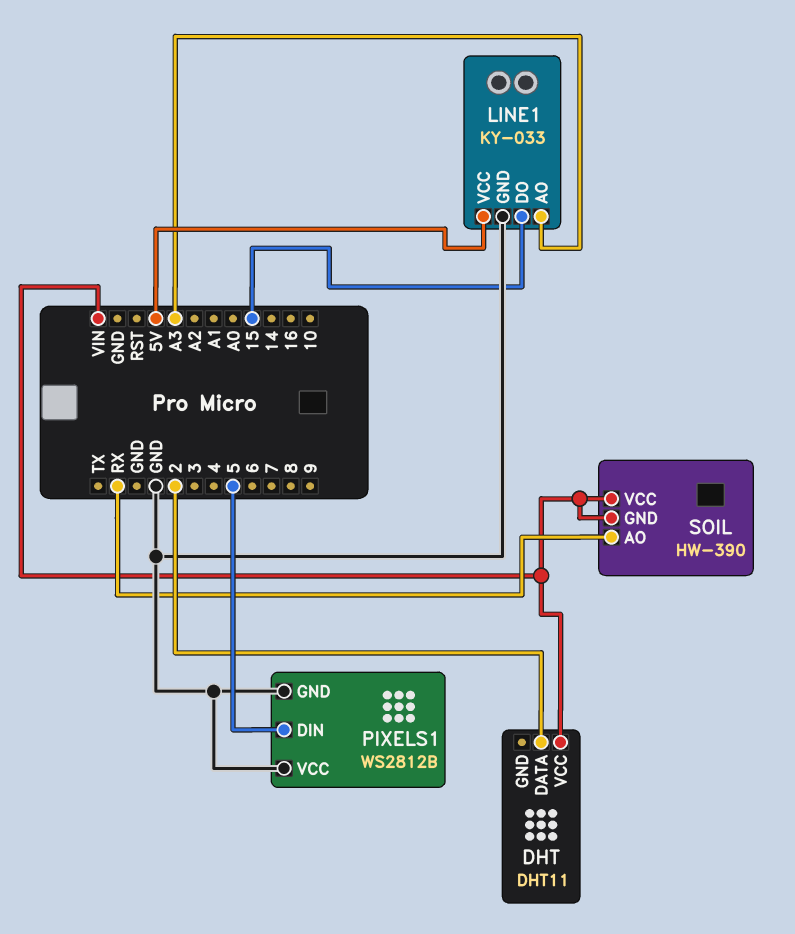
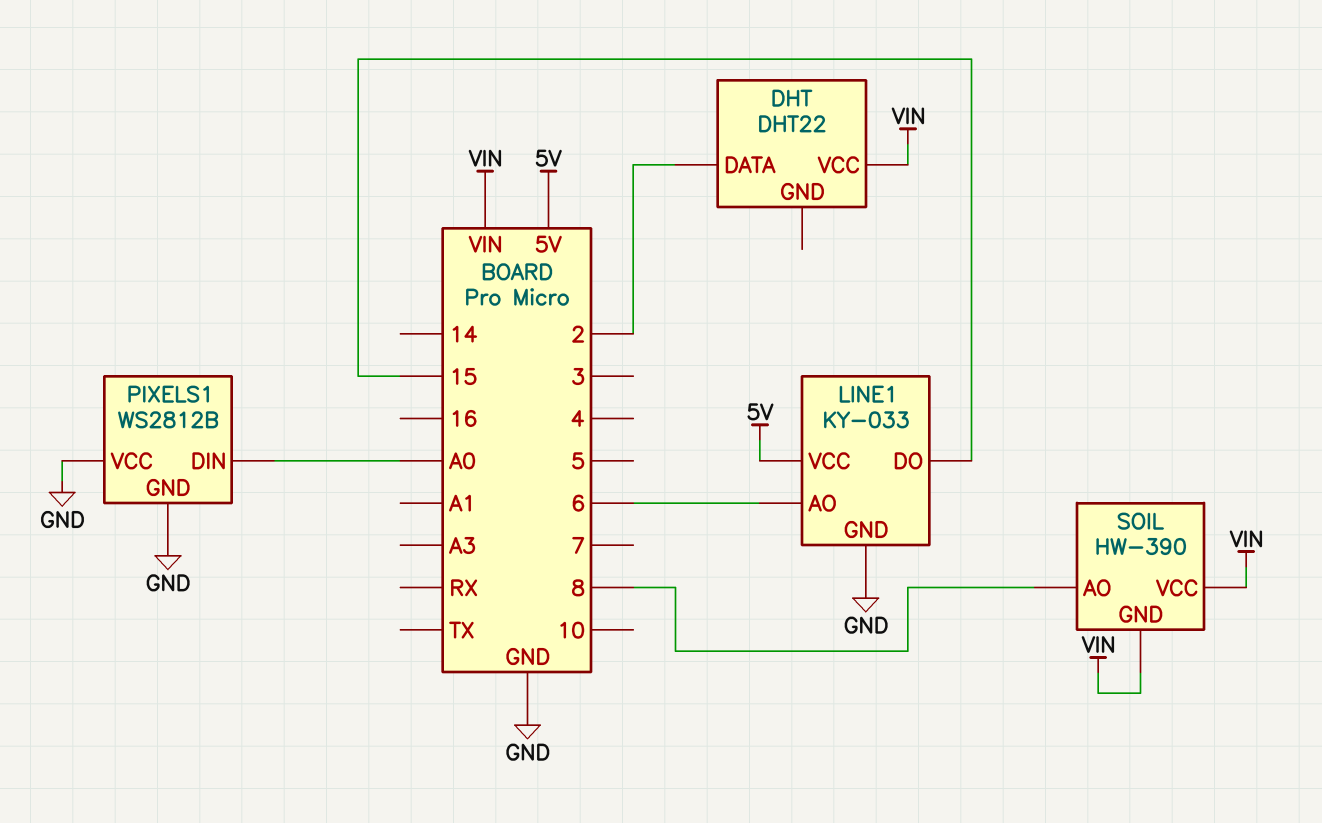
DHT: DHT11 -> DHT22
LINE1 pin AO: A3 -> 6
PIXELS1 pin DIN: 5 -> A0
SOIL pin AO: RX -> 8

